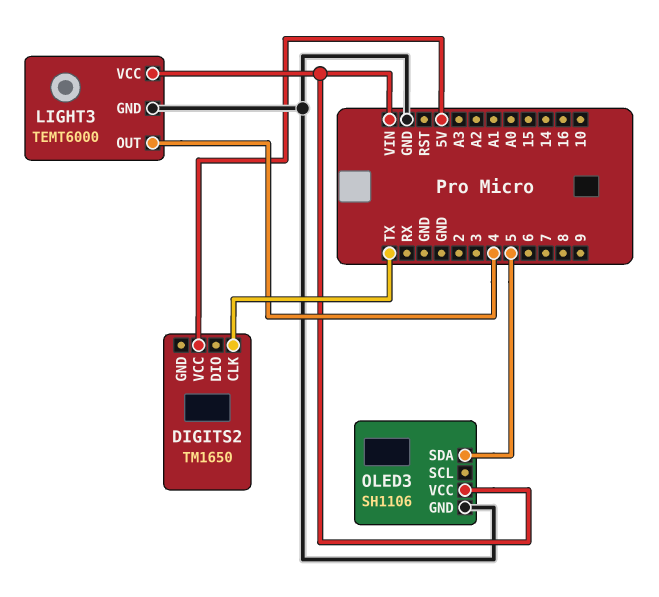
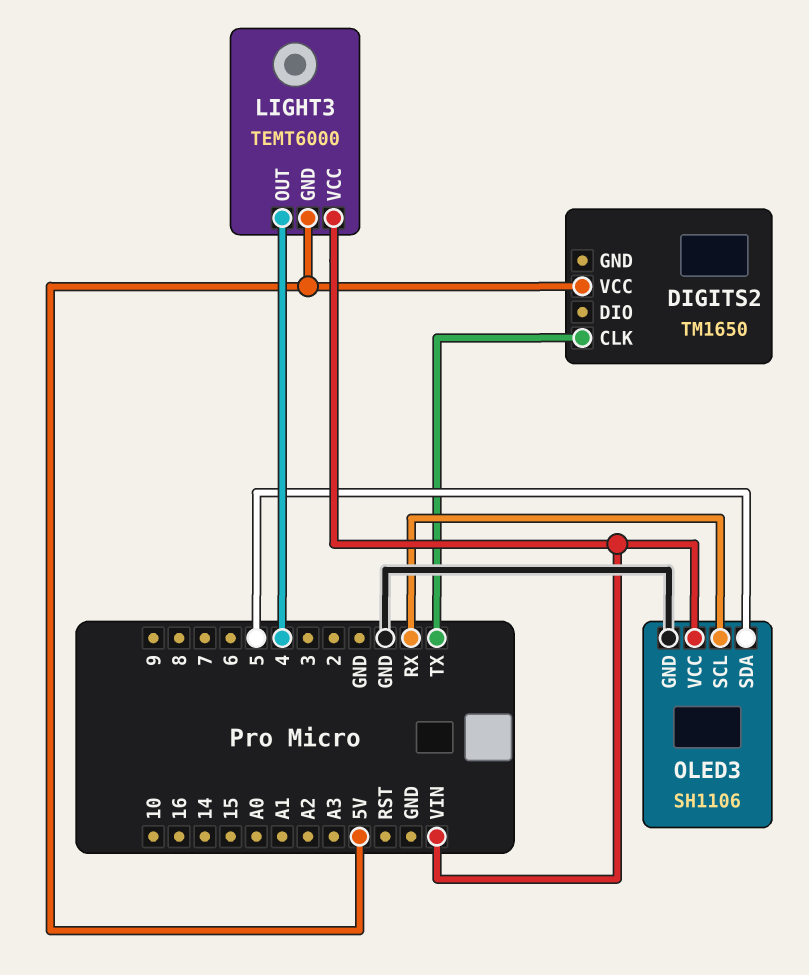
LIGHT3 pin GND: GND -> 5V
OLED3 pin SCL: none -> RX

